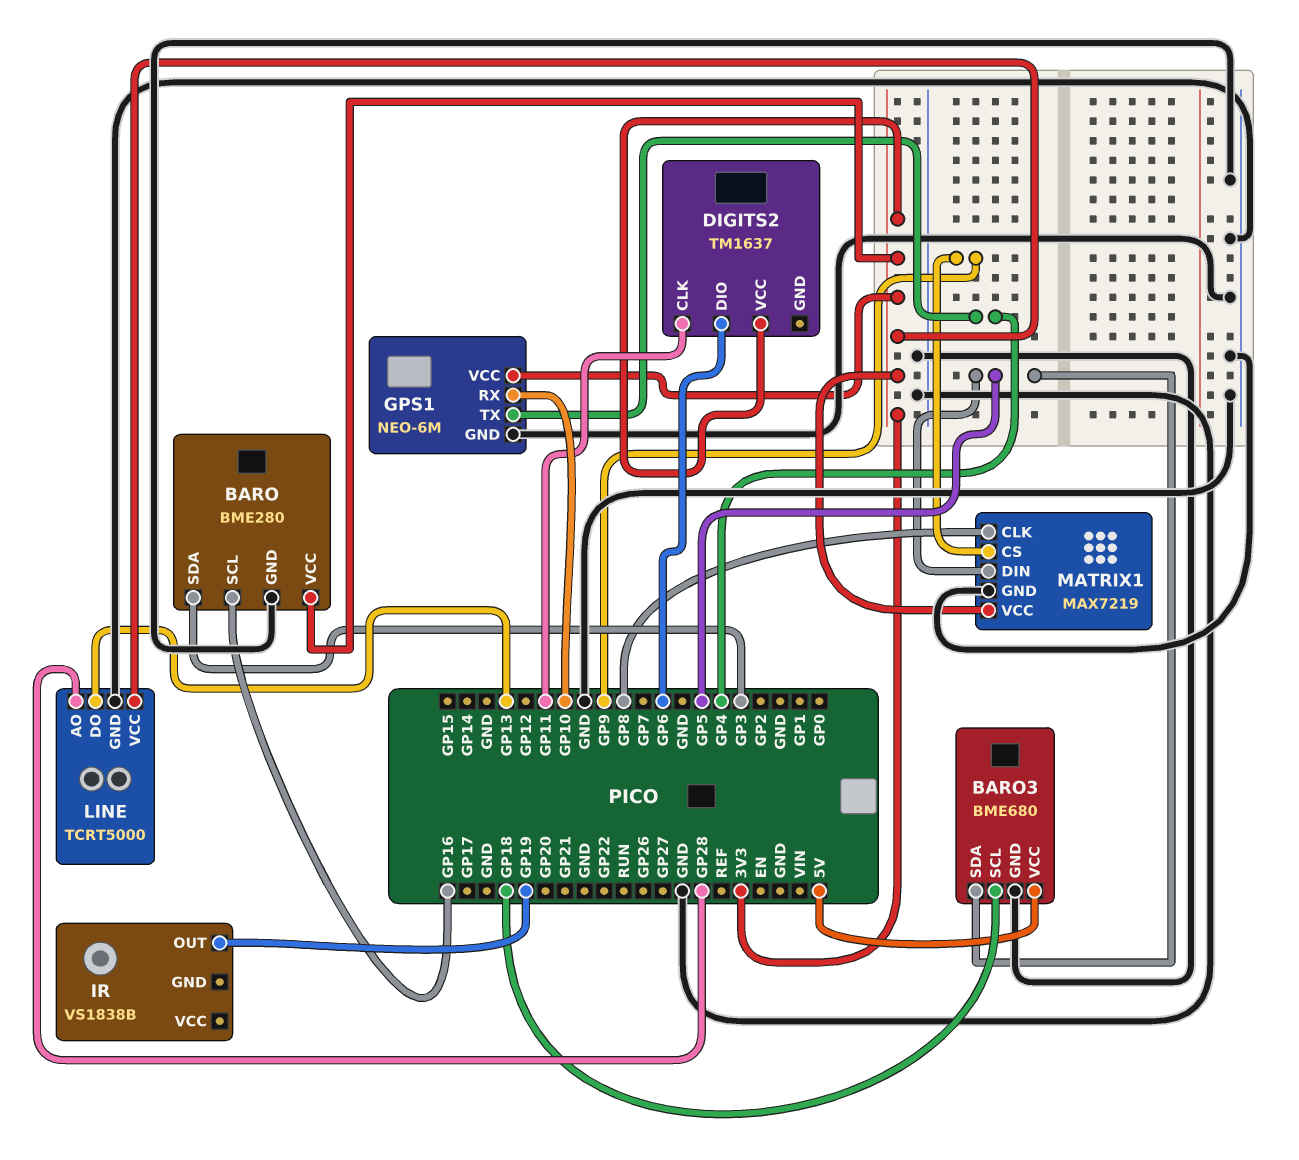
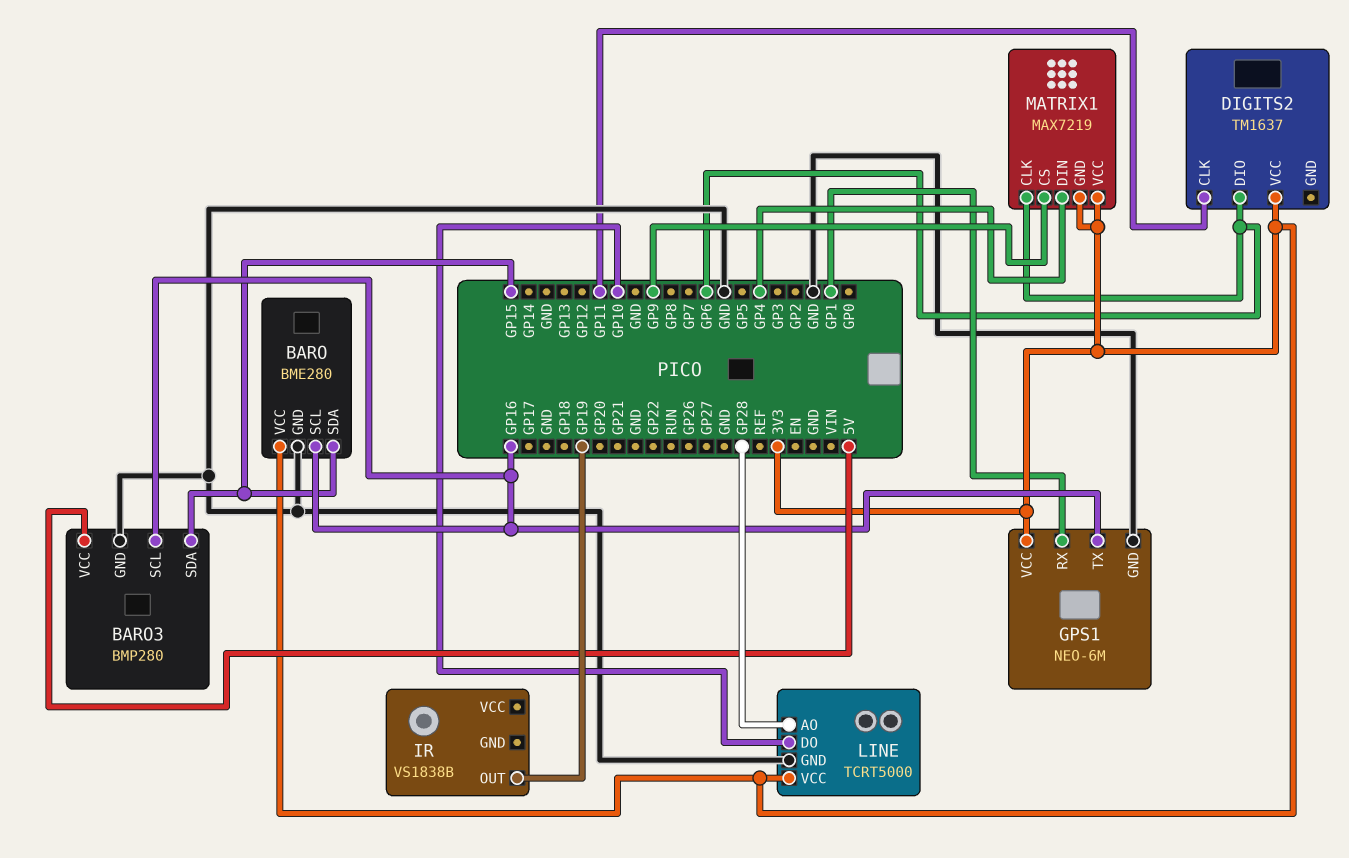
BARO pin SDA: GP3 -> GP15
BARO3: BME680 -> BMP280
BARO3 pin SCL: GP18 -> GP16
BARO3 pin SDA: GP5 -> GP15
GPS1 pin RX: GP10 -> GP1
GPS1 pin TX: GP4 -> GP16
LINE pin DO: GP13 -> GP10
MATRIX1 pin CLK: GP8 -> GP6
MATRIX1 pin DIN: GP5 -> GP4
MATRIX1 pin GND: GND -> 3V3

